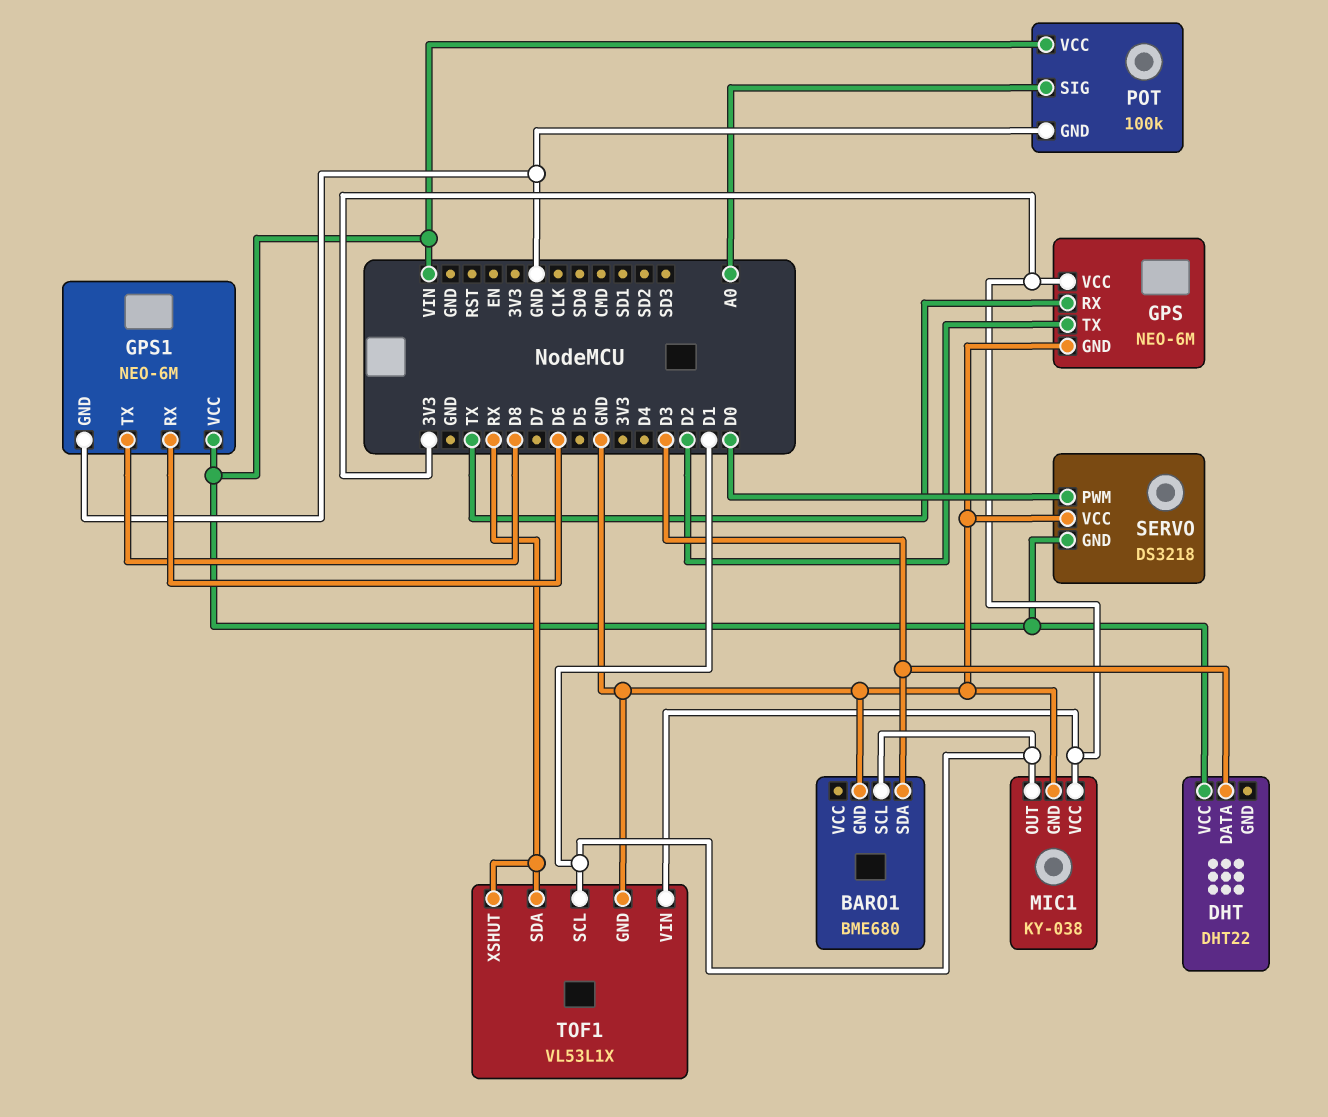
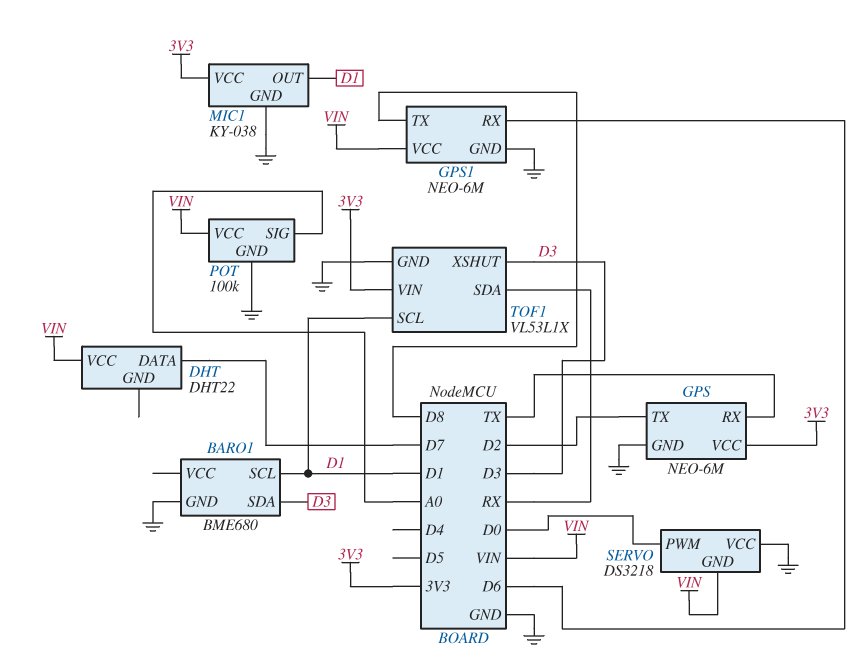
DHT pin DATA: D3 -> D7
TOF1 pin XSHUT: RX -> D3

